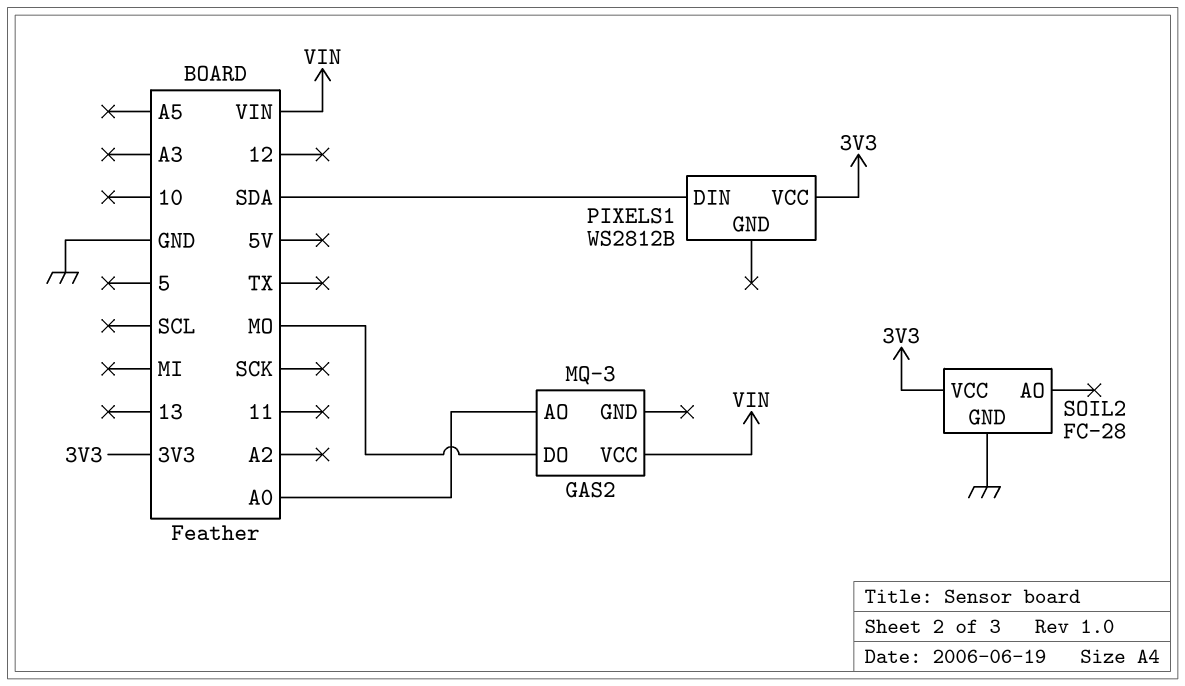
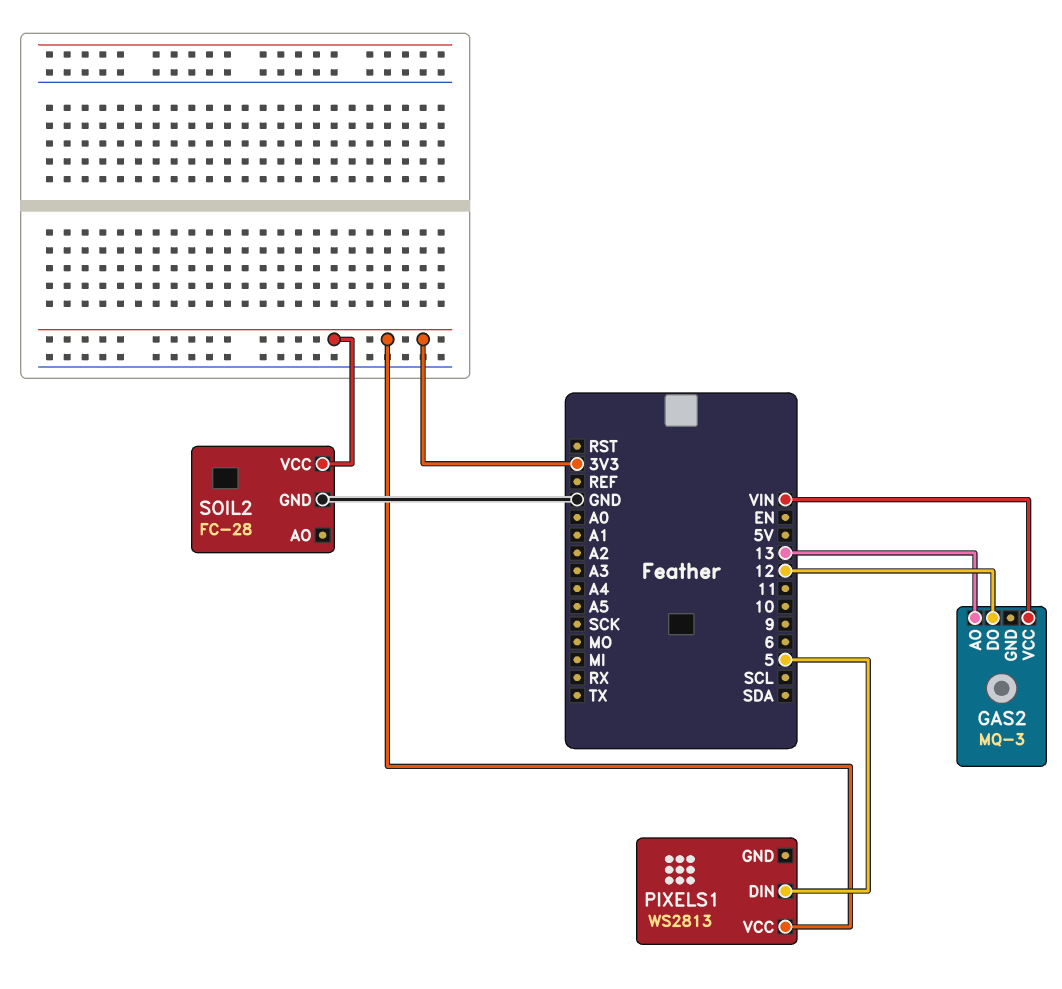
GAS2 pin AO: A0 -> 13
GAS2 pin DO: MO -> 12
PIXELS1: WS2812B -> WS2813
PIXELS1 pin DIN: SDA -> 5

